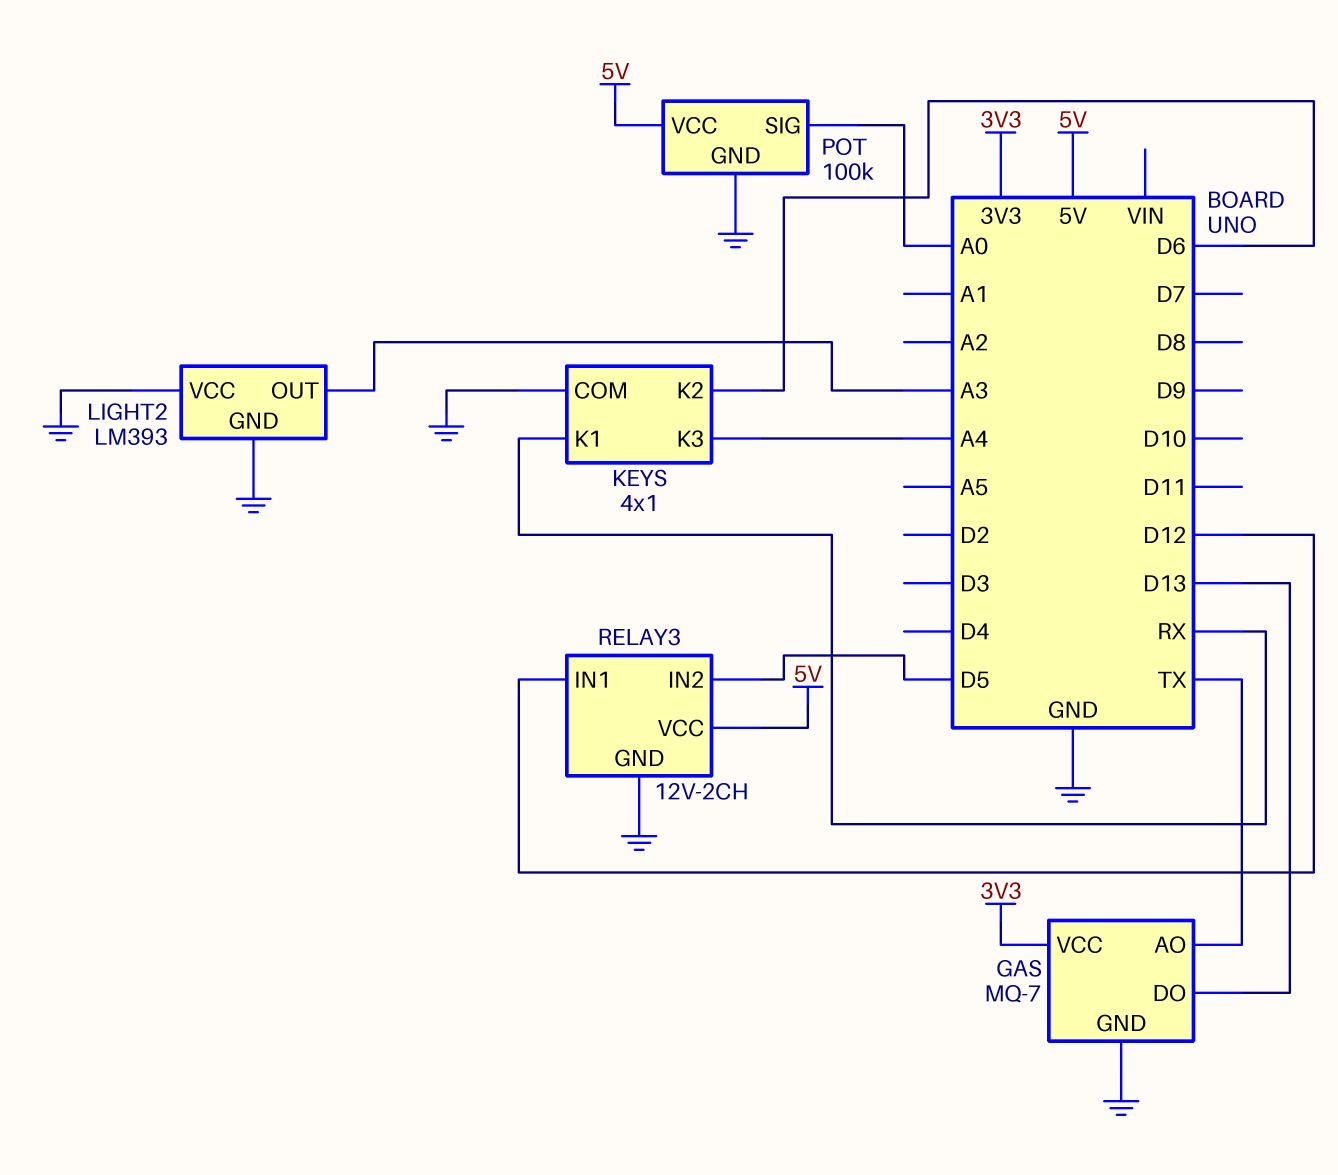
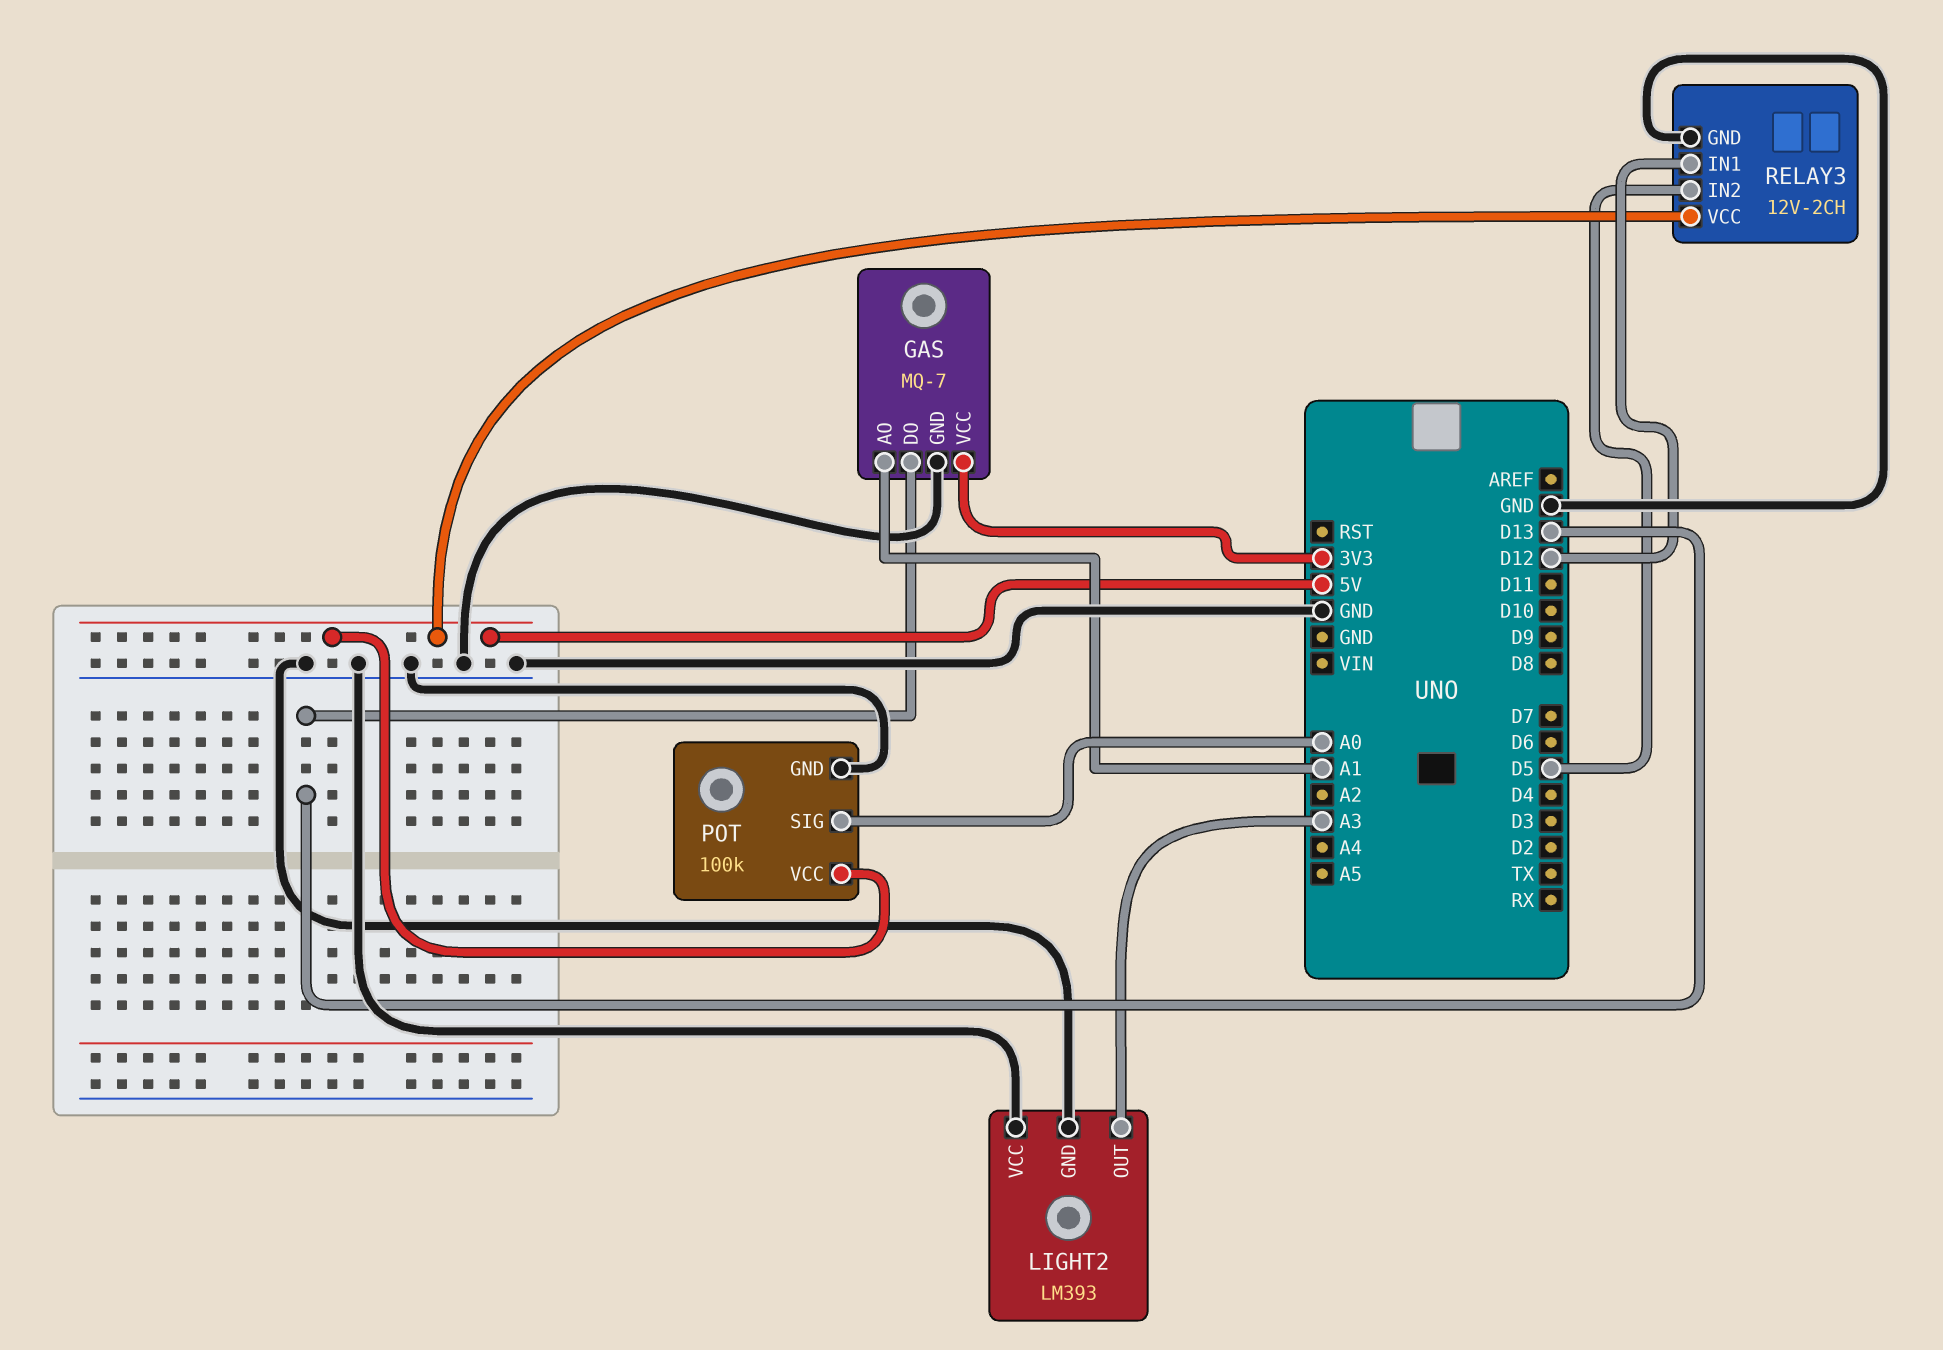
GAS pin AO: TX -> A1
KEYS: 4x1 -> none
KEYS pin COM: GND -> none
KEYS pin K1: RX -> none
KEYS pin K2: D6 -> none
KEYS pin K3: A4 -> none

